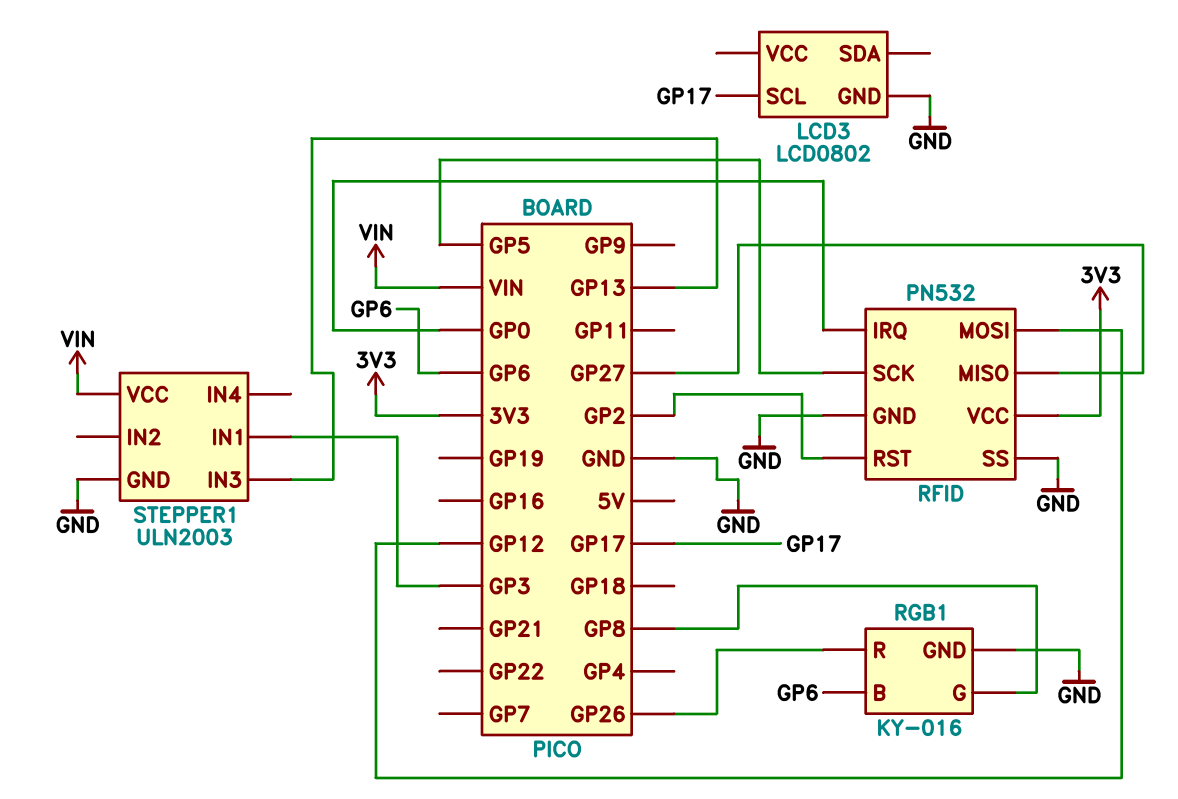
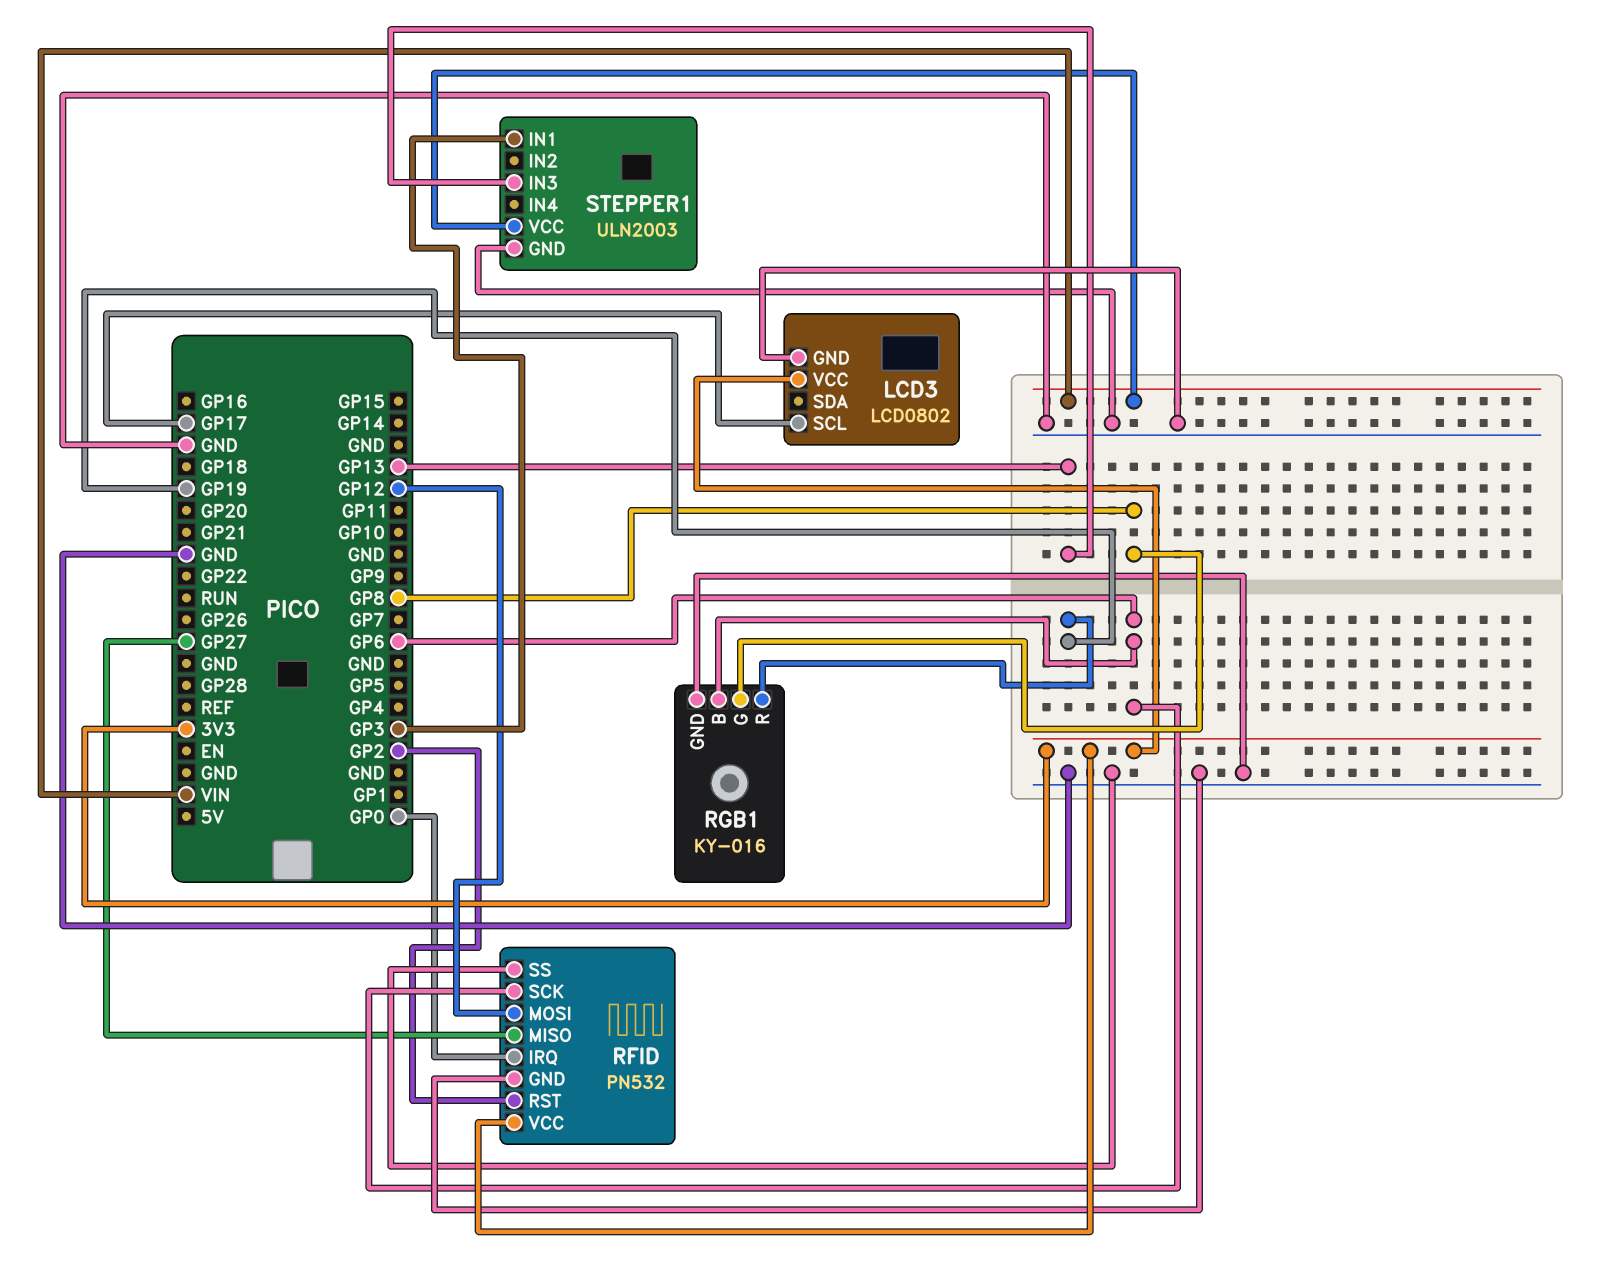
LCD3 pin VCC: none -> 3V3
RFID pin SCK: GP5 -> GP6
RGB1 pin R: GP26 -> GP19

